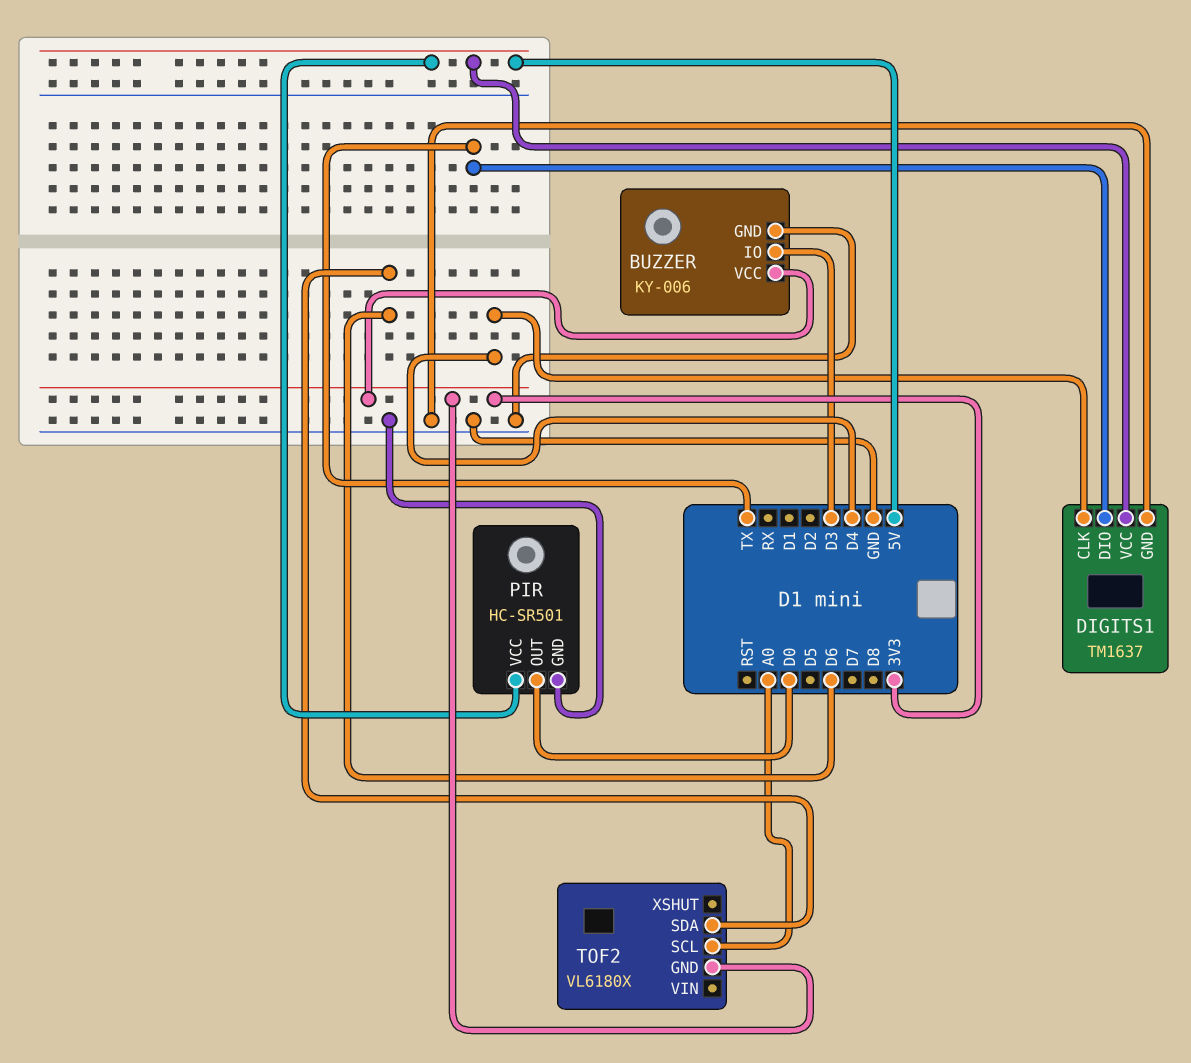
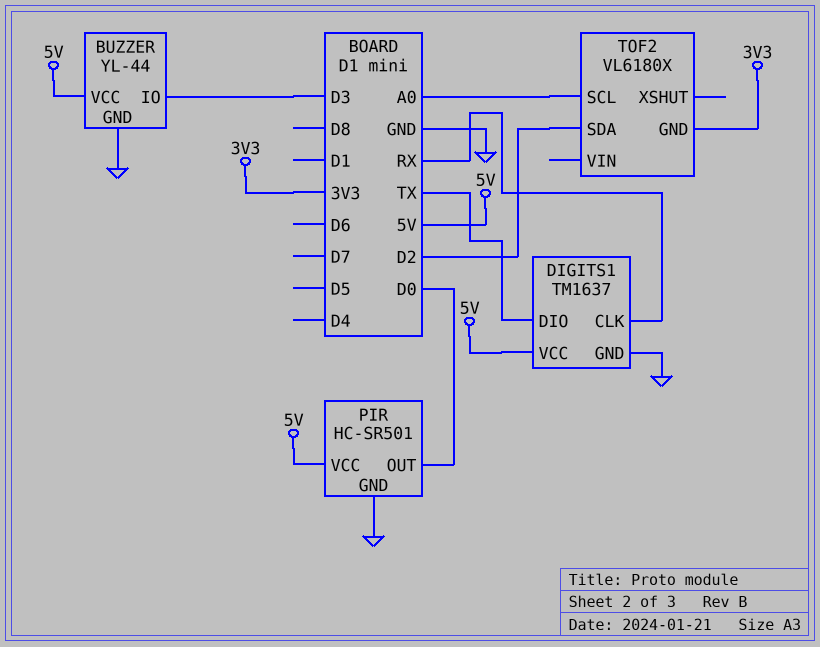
BUZZER: KY-006 -> YL-44
BUZZER pin VCC: 3V3 -> 5V
DIGITS1 pin CLK: D4 -> RX
TOF2 pin SDA: D6 -> D2

